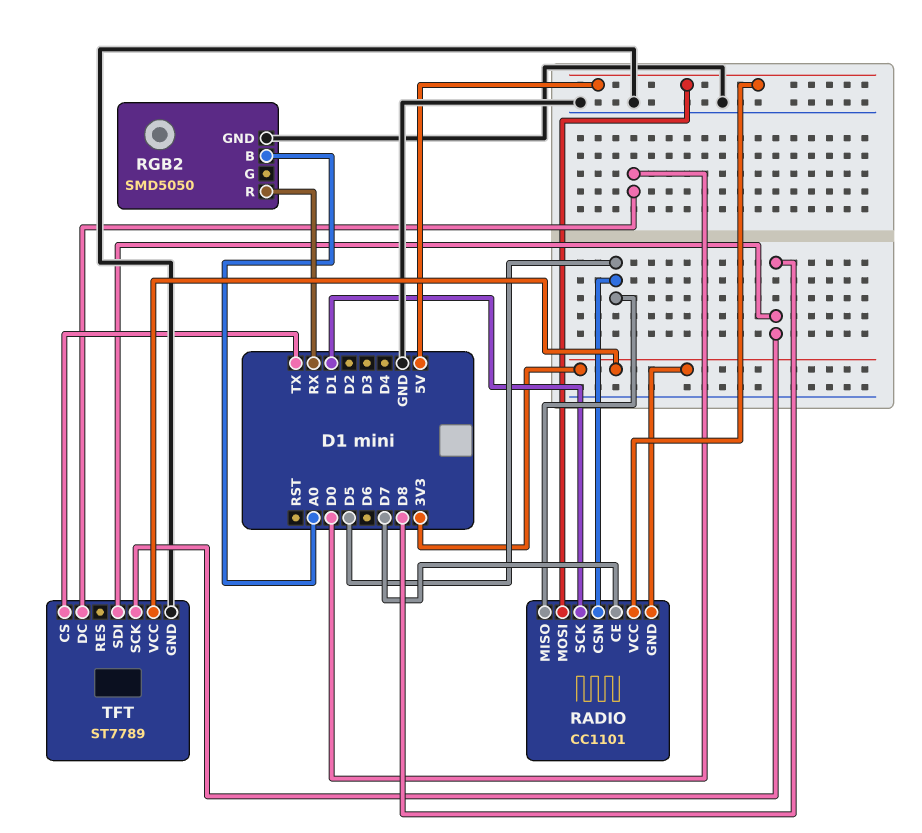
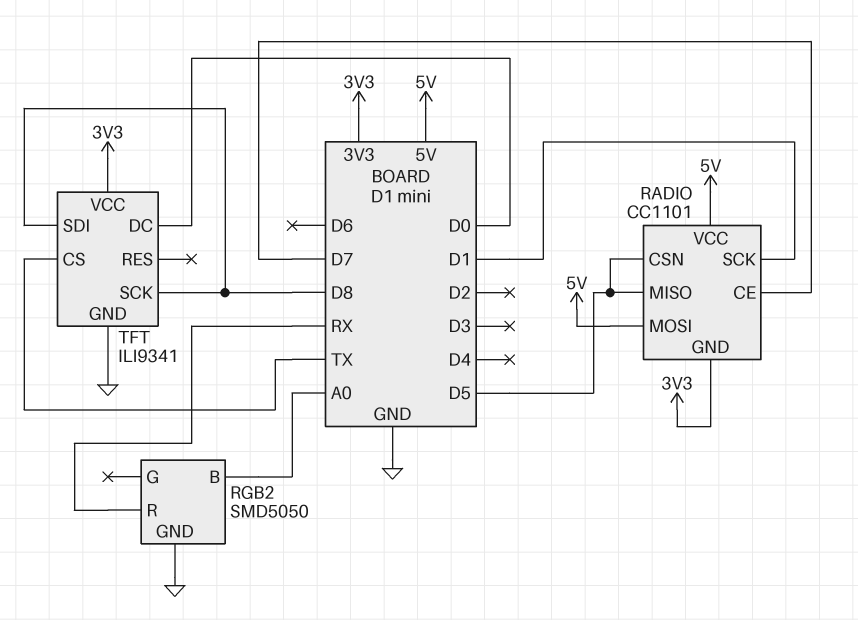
TFT: ST7789 -> ILI9341

